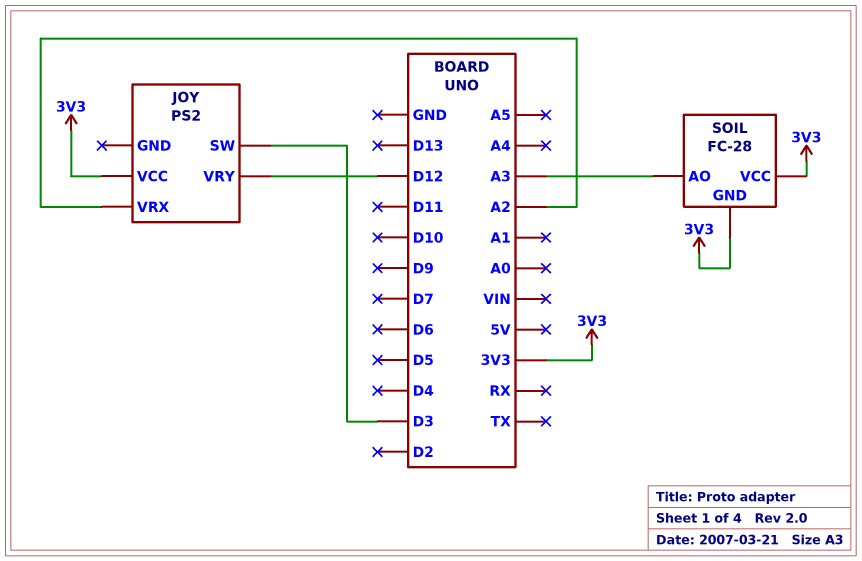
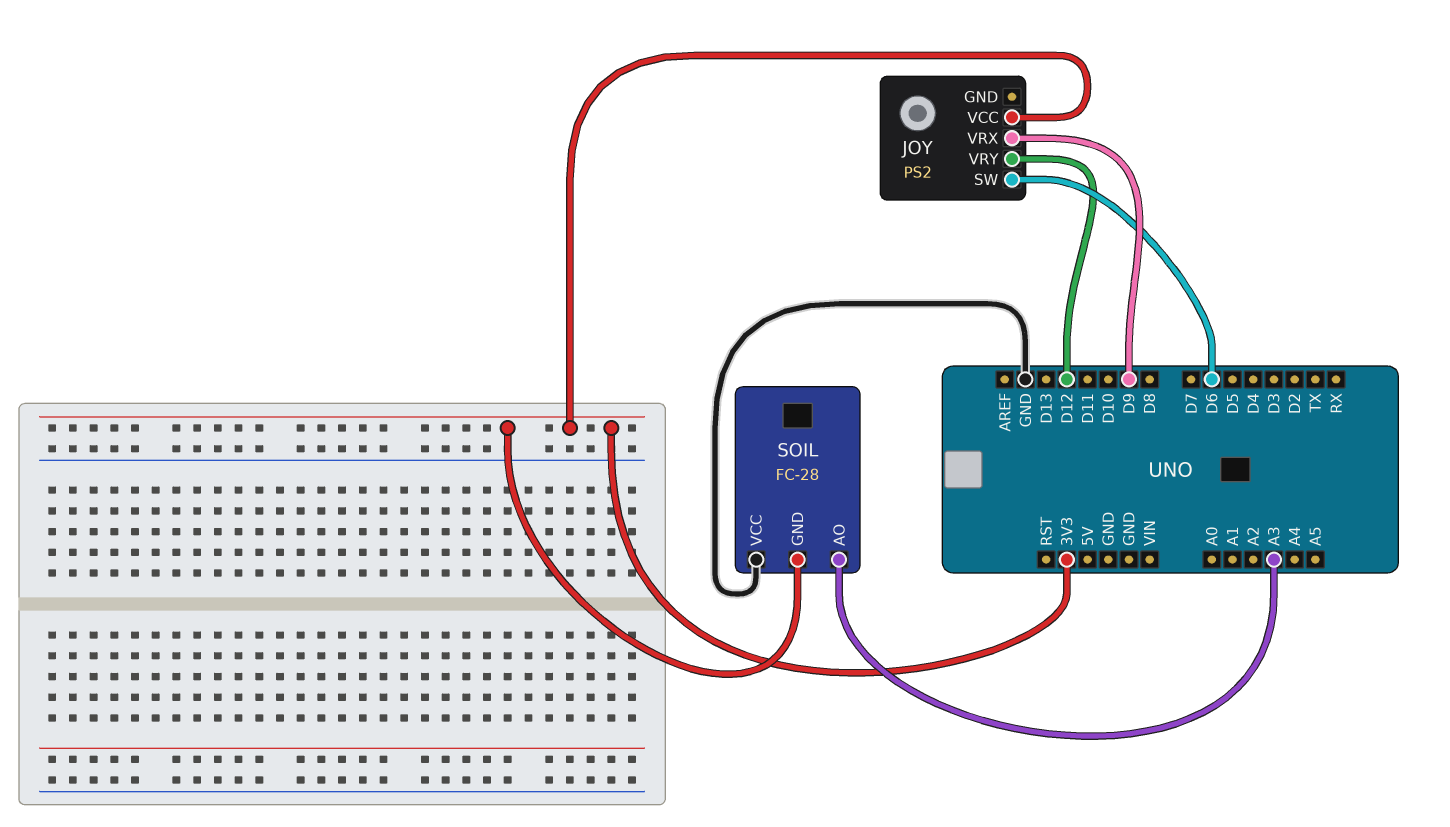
JOY pin SW: D3 -> D6
JOY pin VRX: A2 -> D9
SOIL pin VCC: 3V3 -> GND

